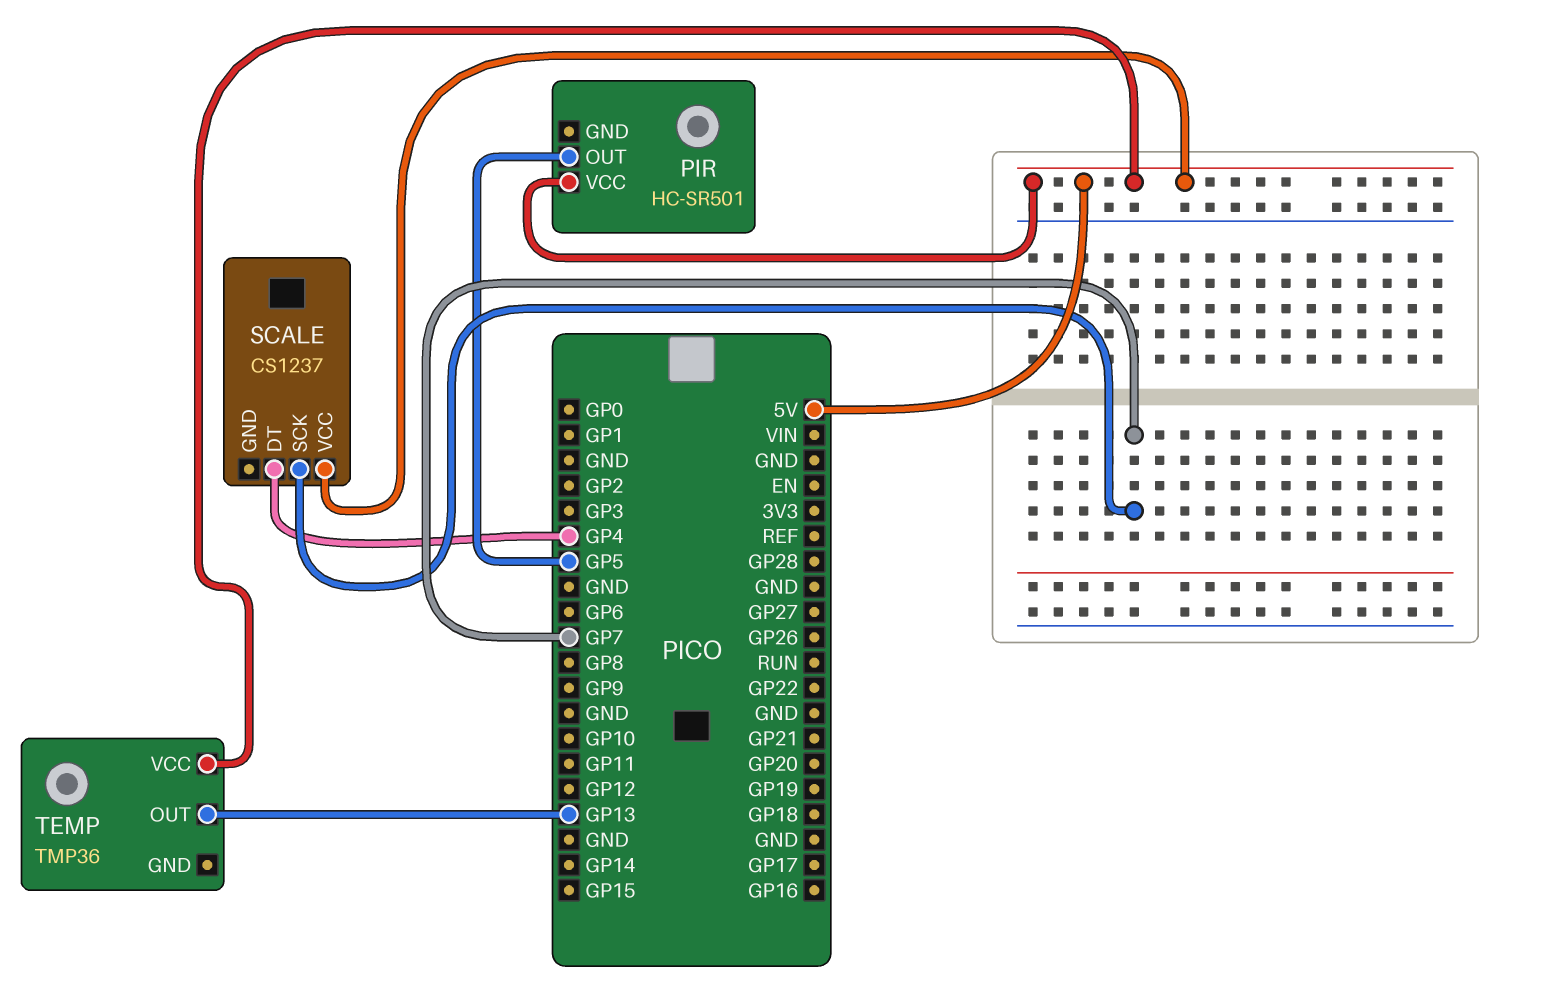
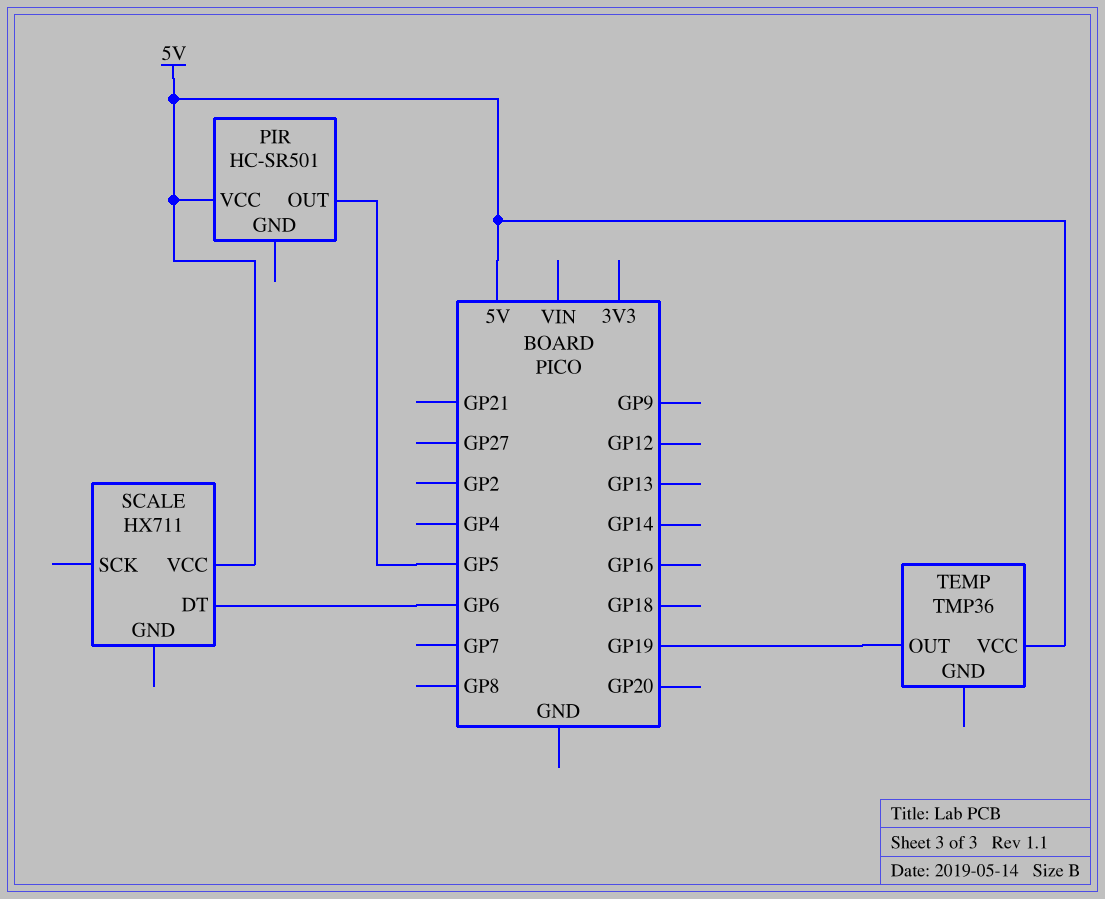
SCALE: CS1237 -> HX711
SCALE pin DT: GP4 -> GP6
SCALE pin SCK: GP7 -> none
TEMP pin OUT: GP13 -> GP19

